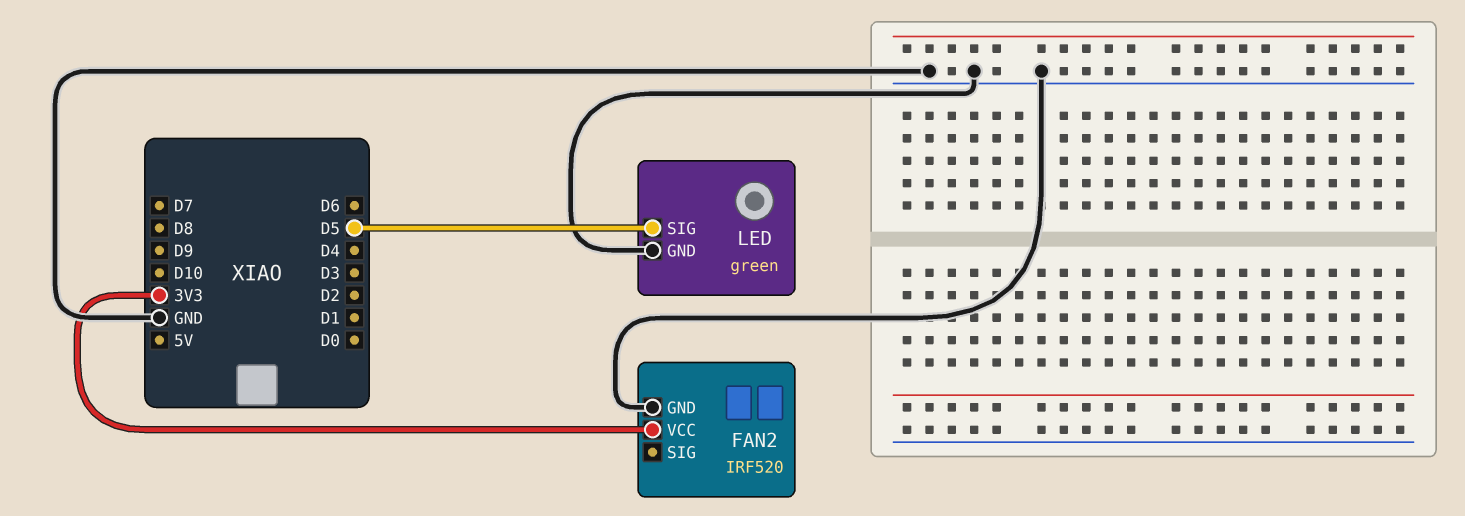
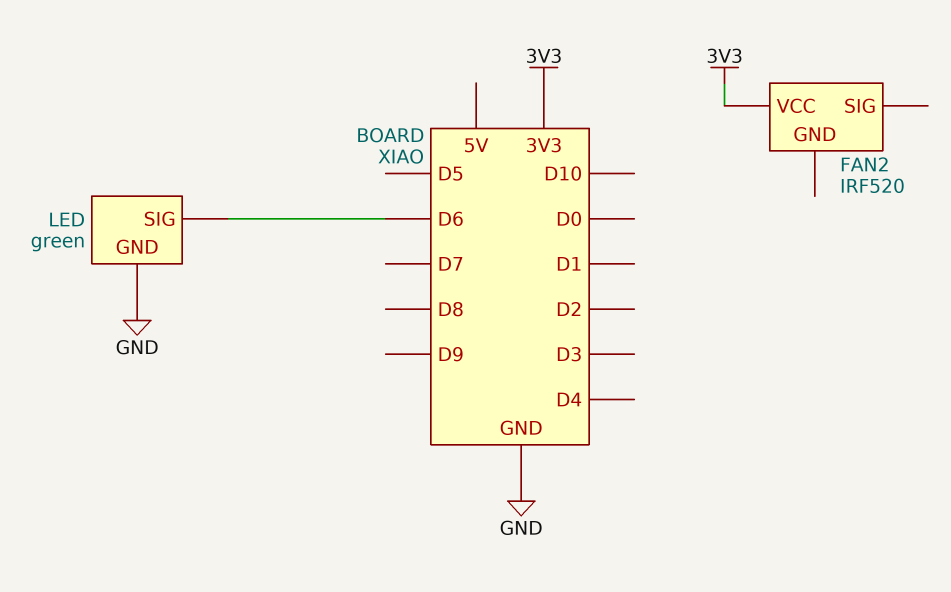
FAN2 pin GND: GND -> none
LED pin SIG: D5 -> D6

